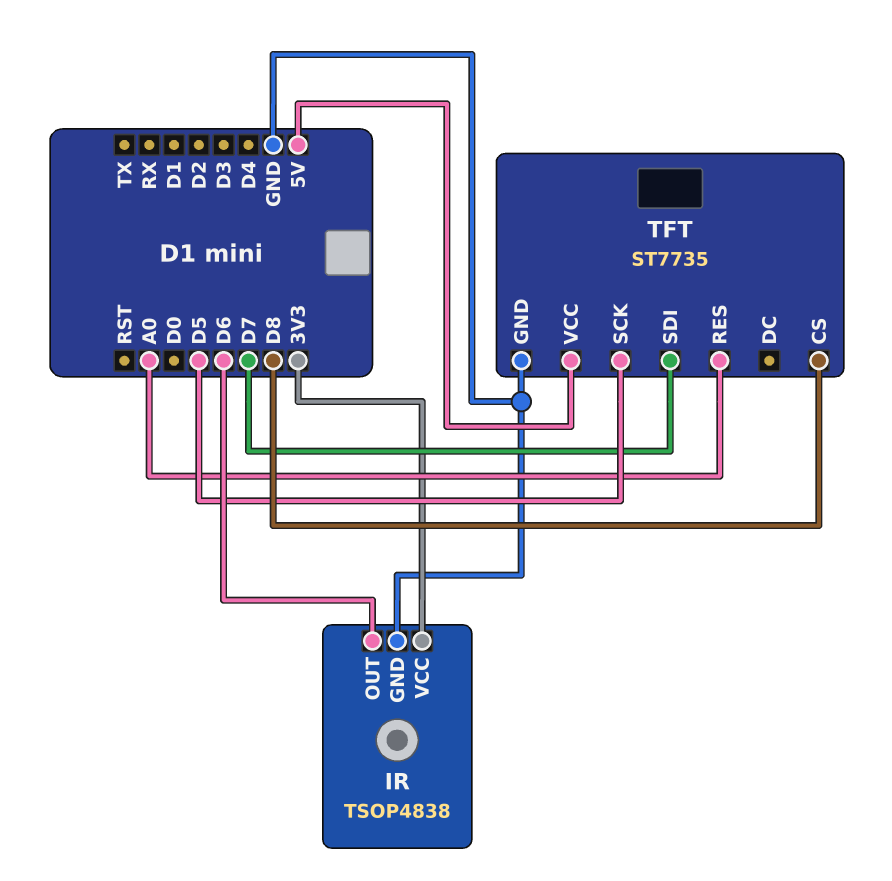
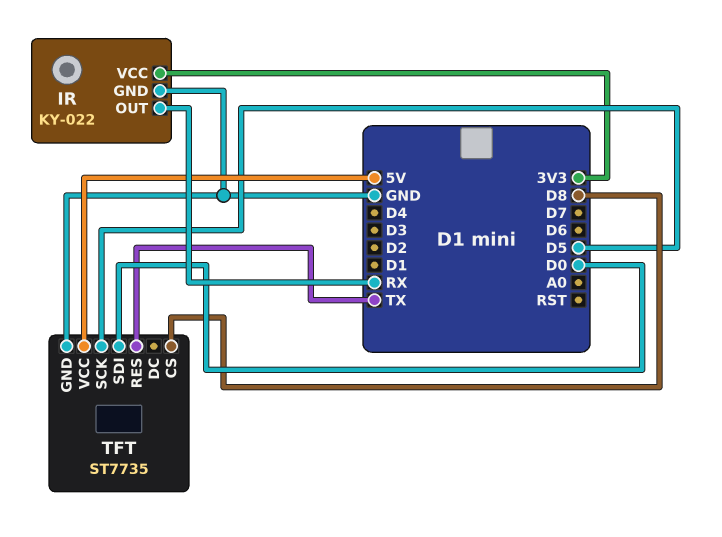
IR: TSOP4838 -> KY-022
IR pin OUT: D6 -> RX
TFT pin RES: A0 -> TX
TFT pin SDI: D7 -> D0

